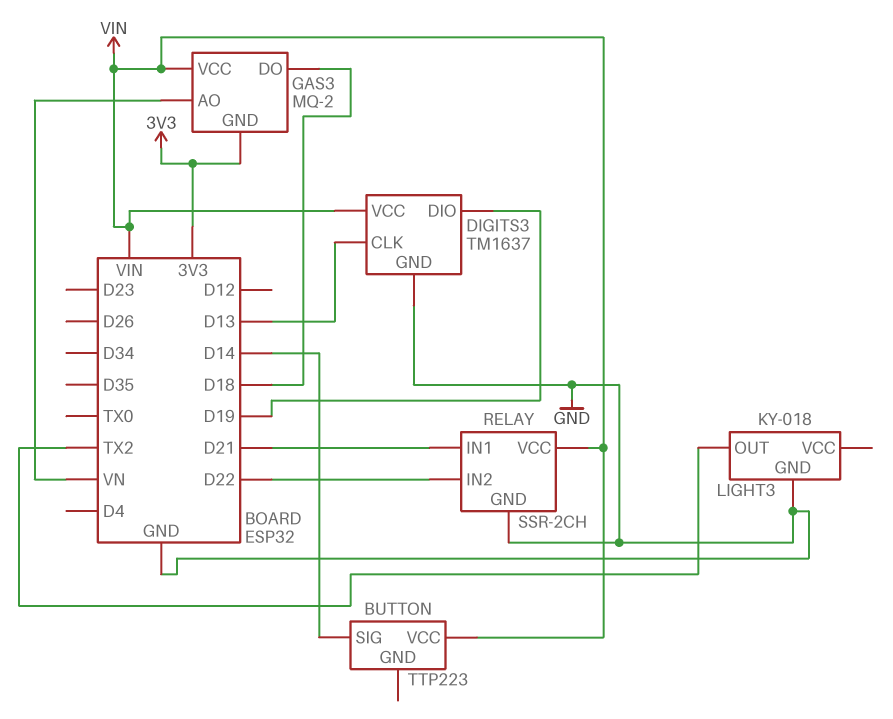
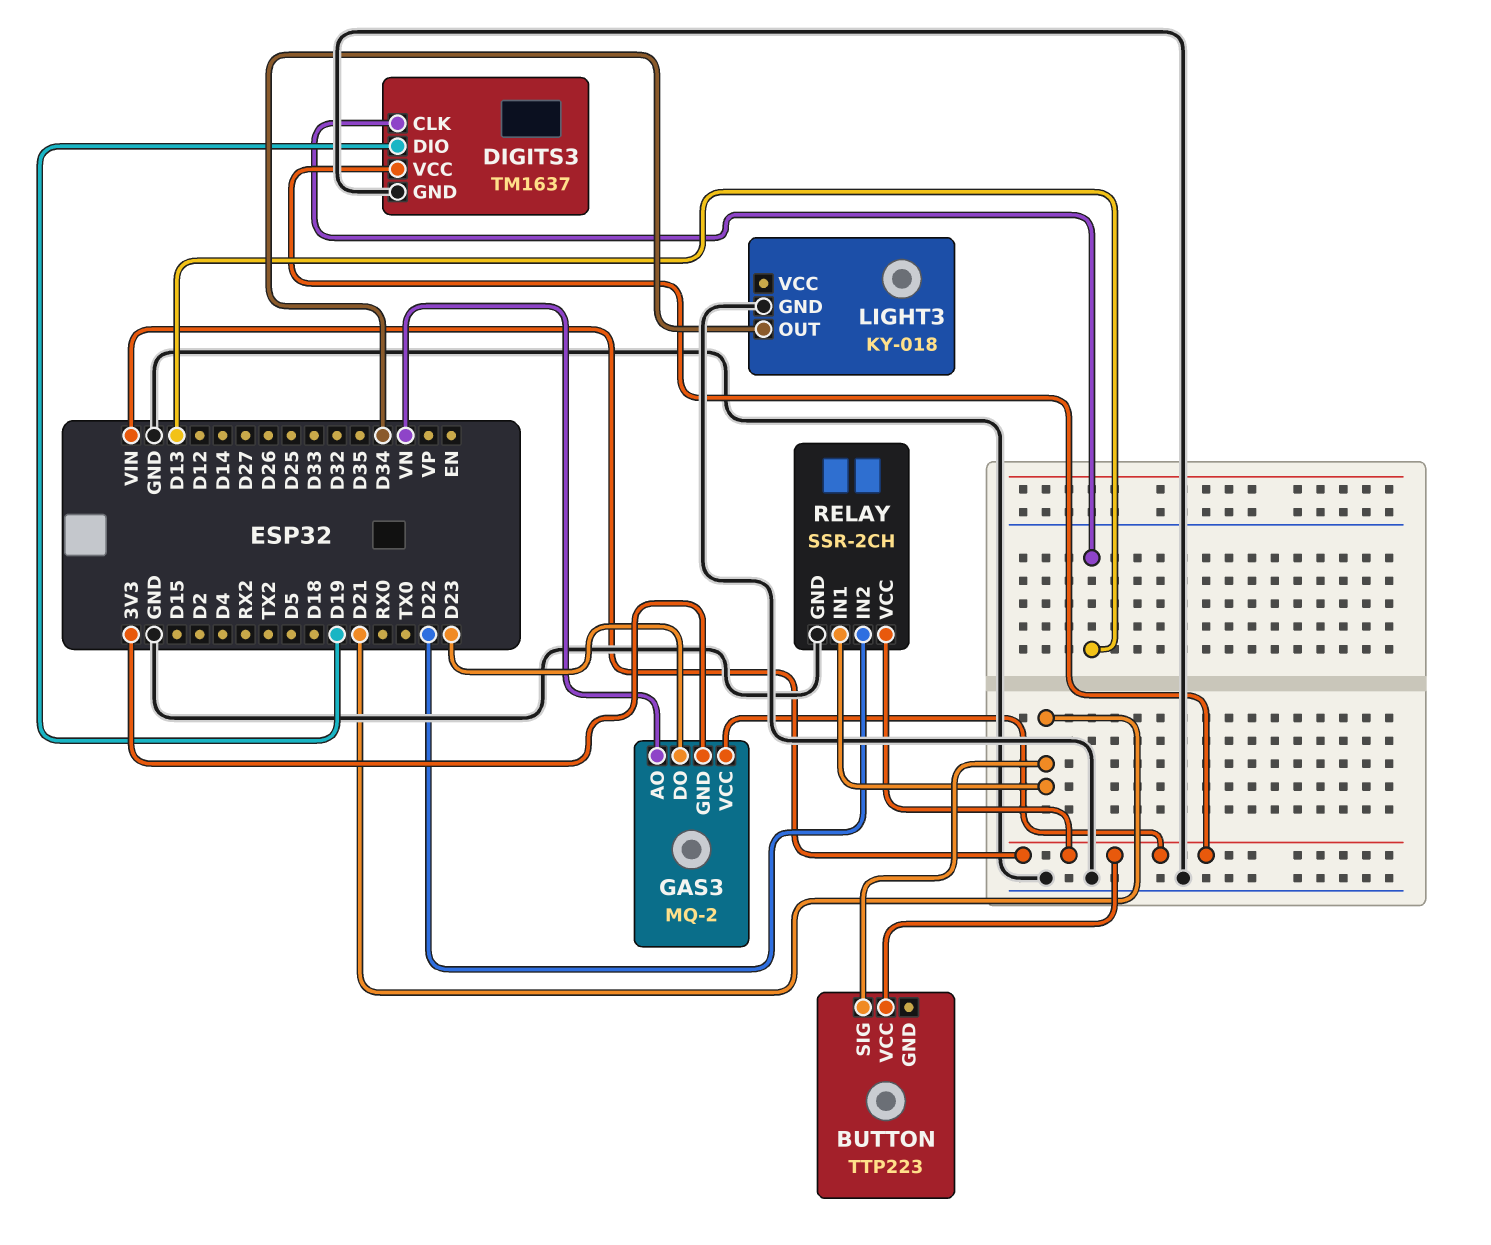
BUTTON pin SIG: D14 -> D21
GAS3 pin DO: D18 -> D23
LIGHT3 pin OUT: TX2 -> D34

